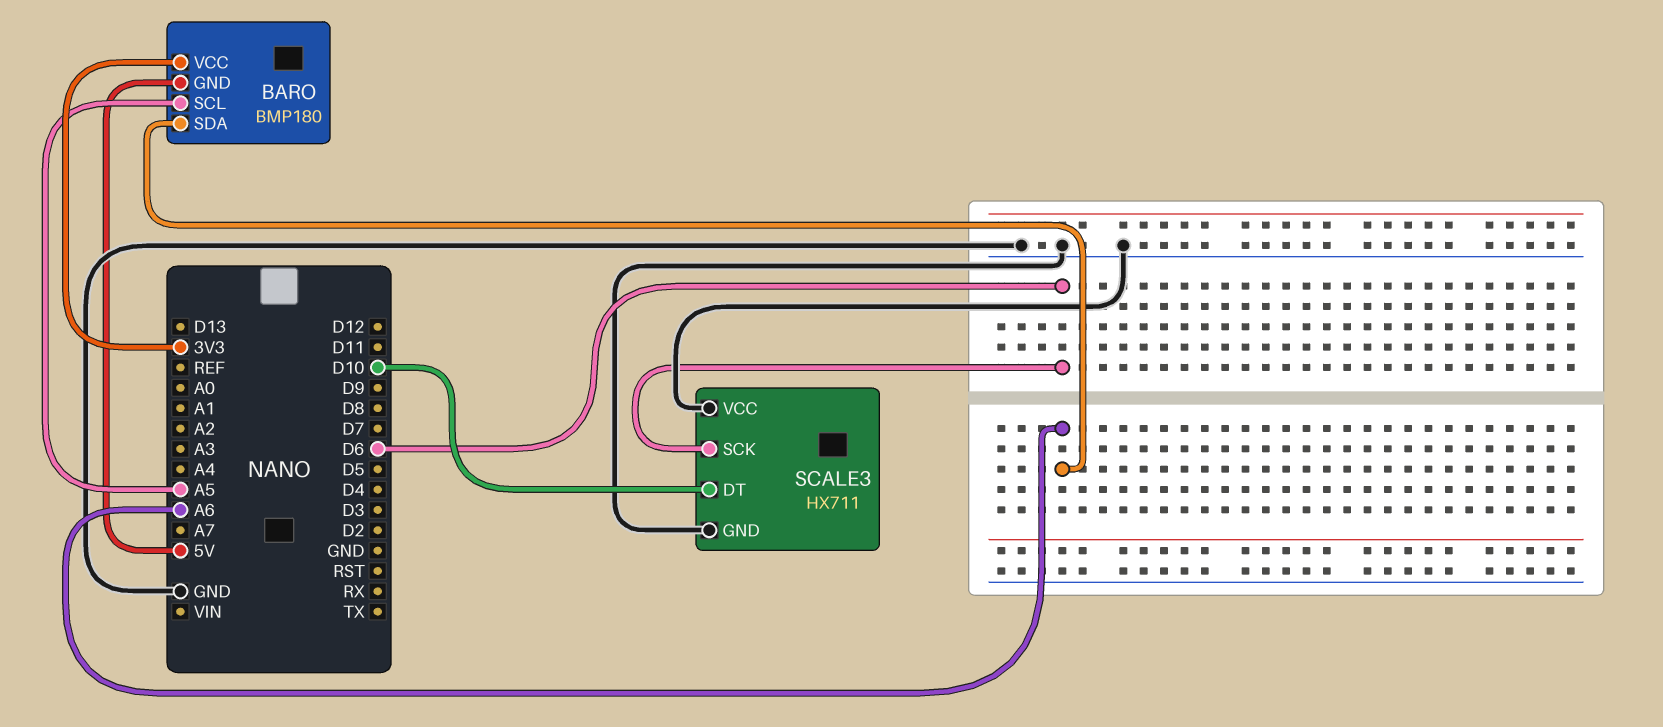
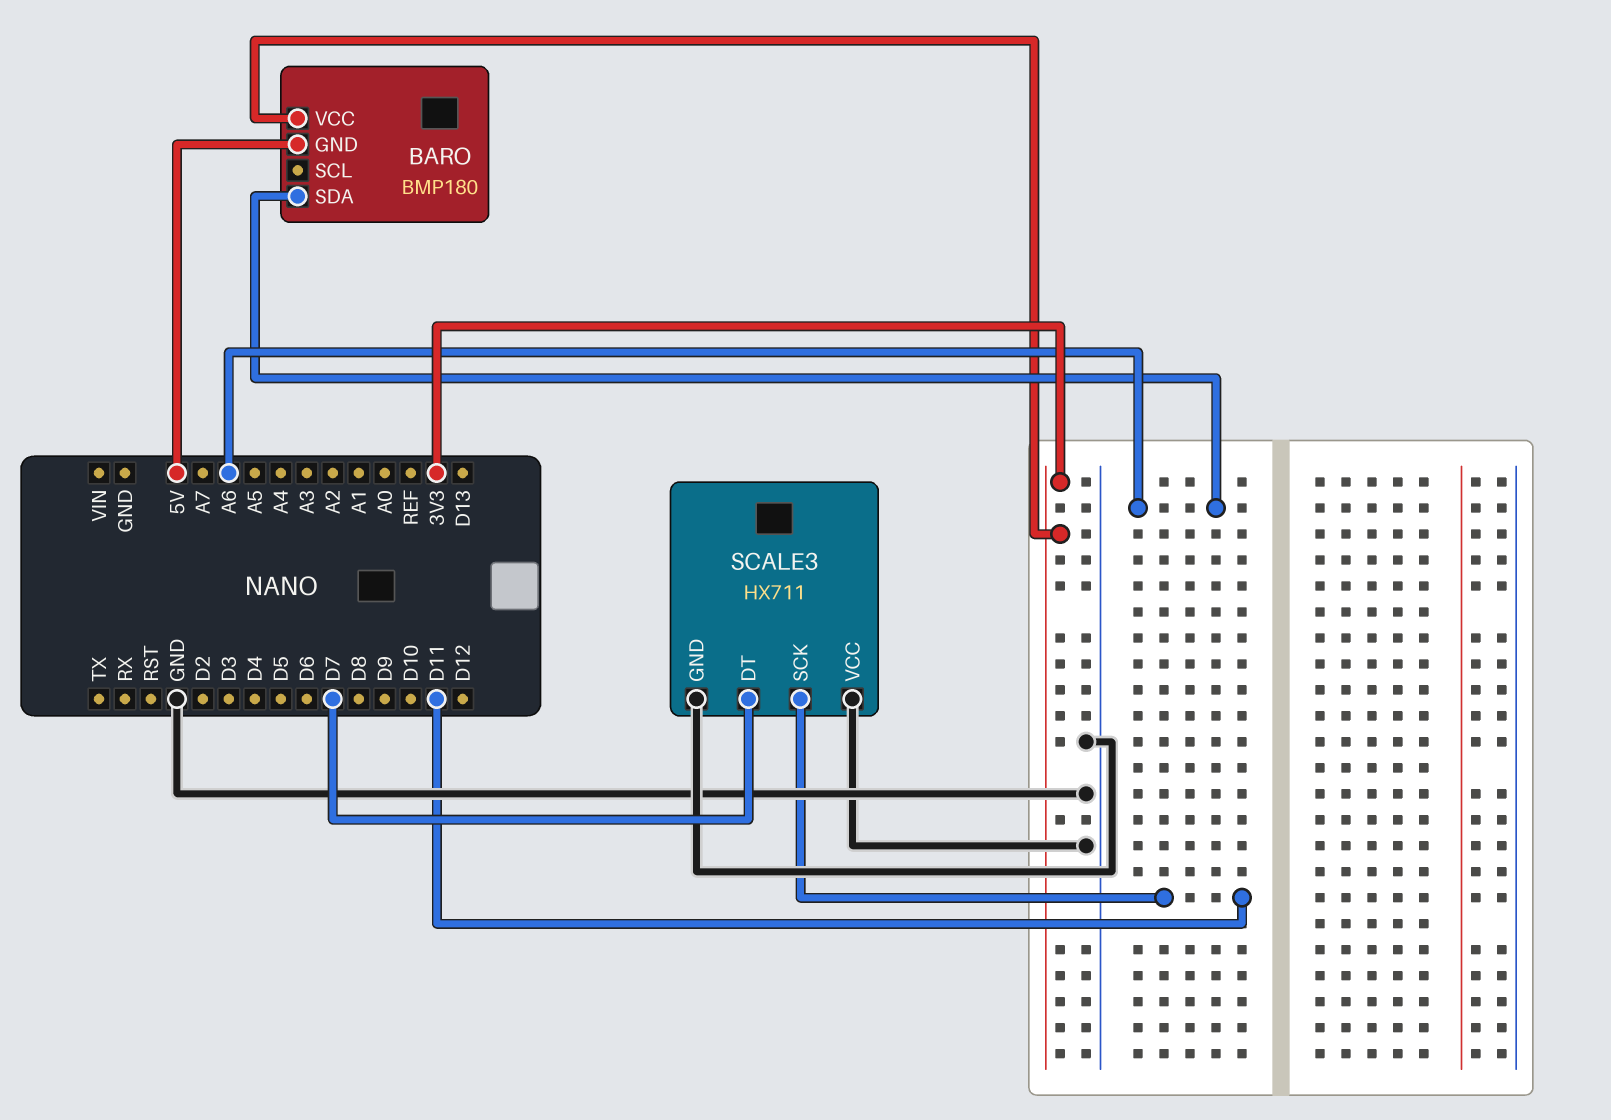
BARO pin SCL: A5 -> none
SCALE3 pin DT: D10 -> D7
SCALE3 pin SCK: D6 -> D11

